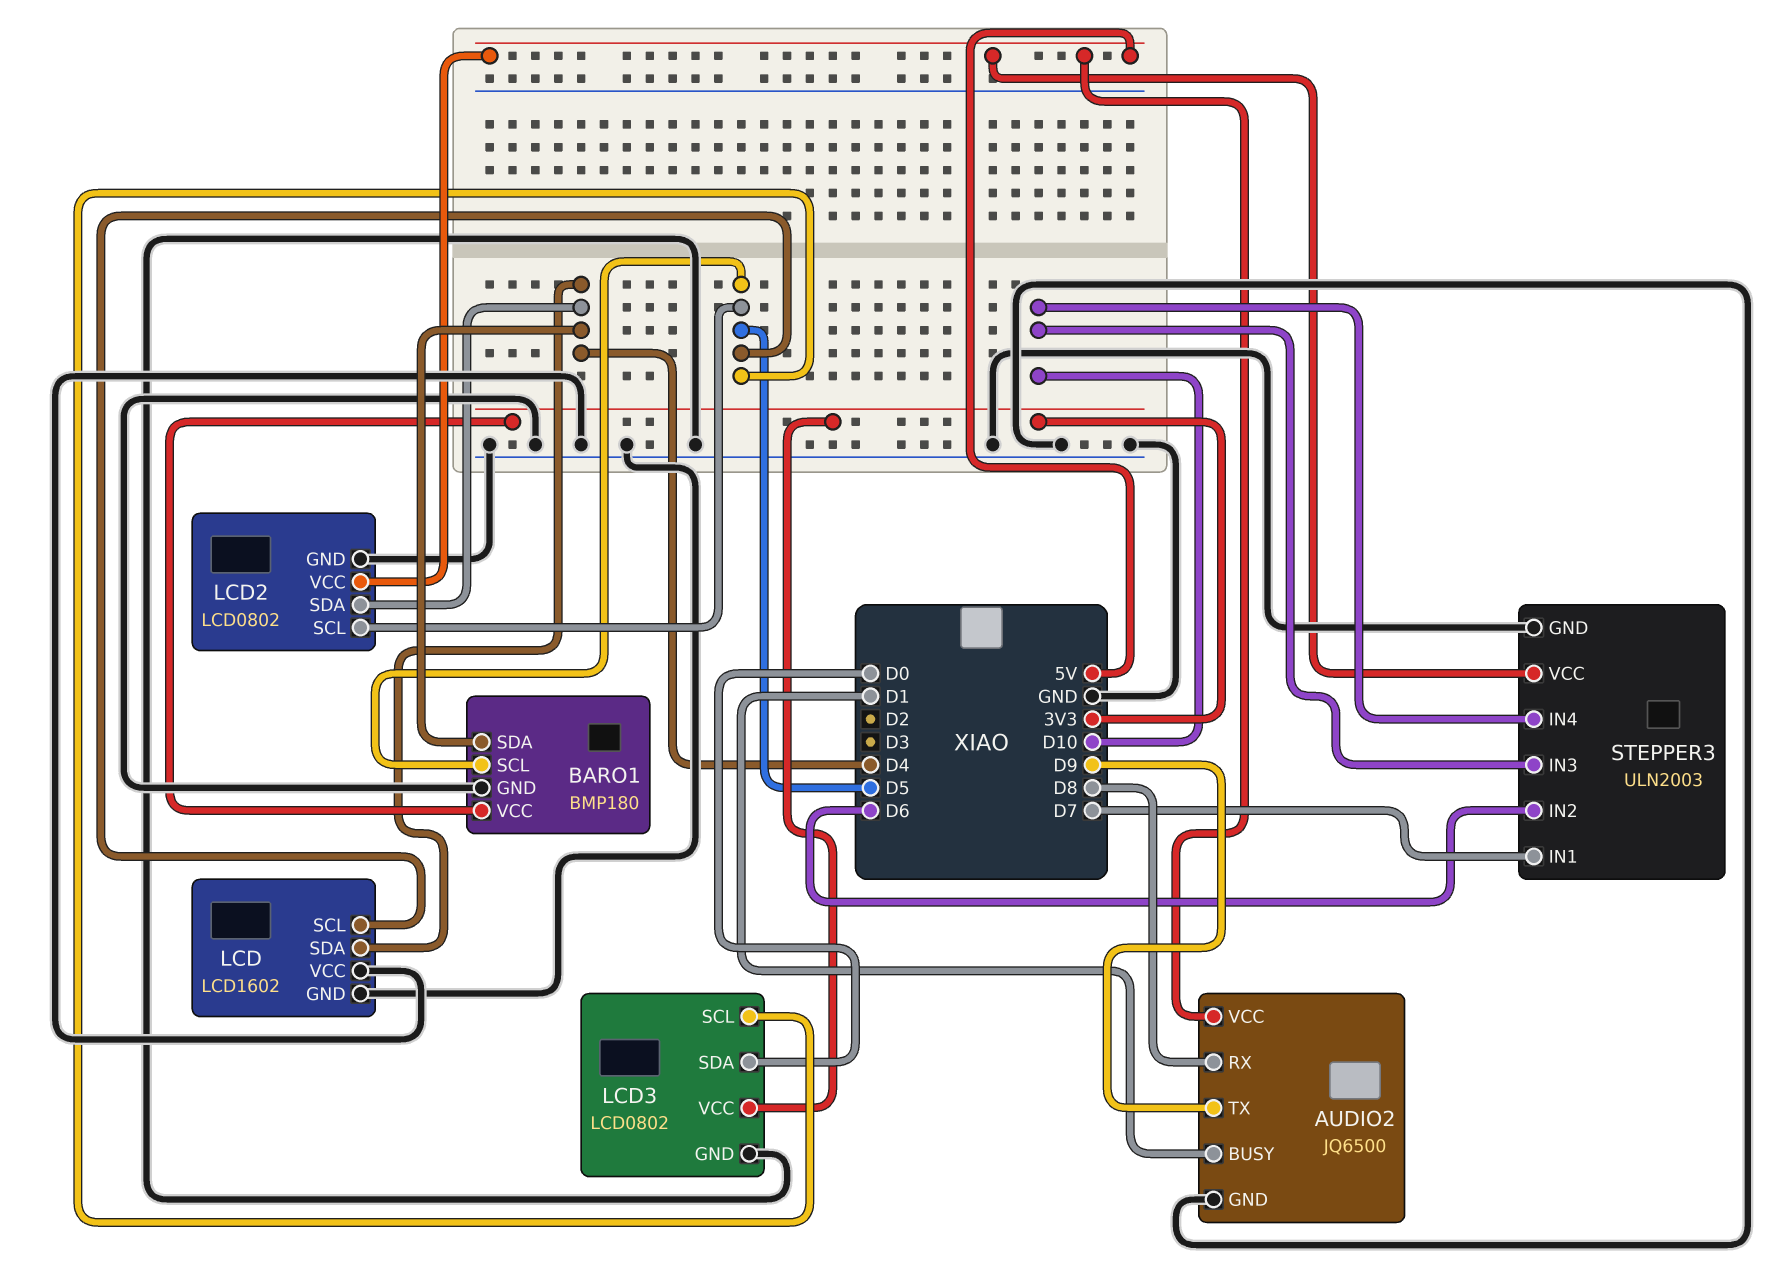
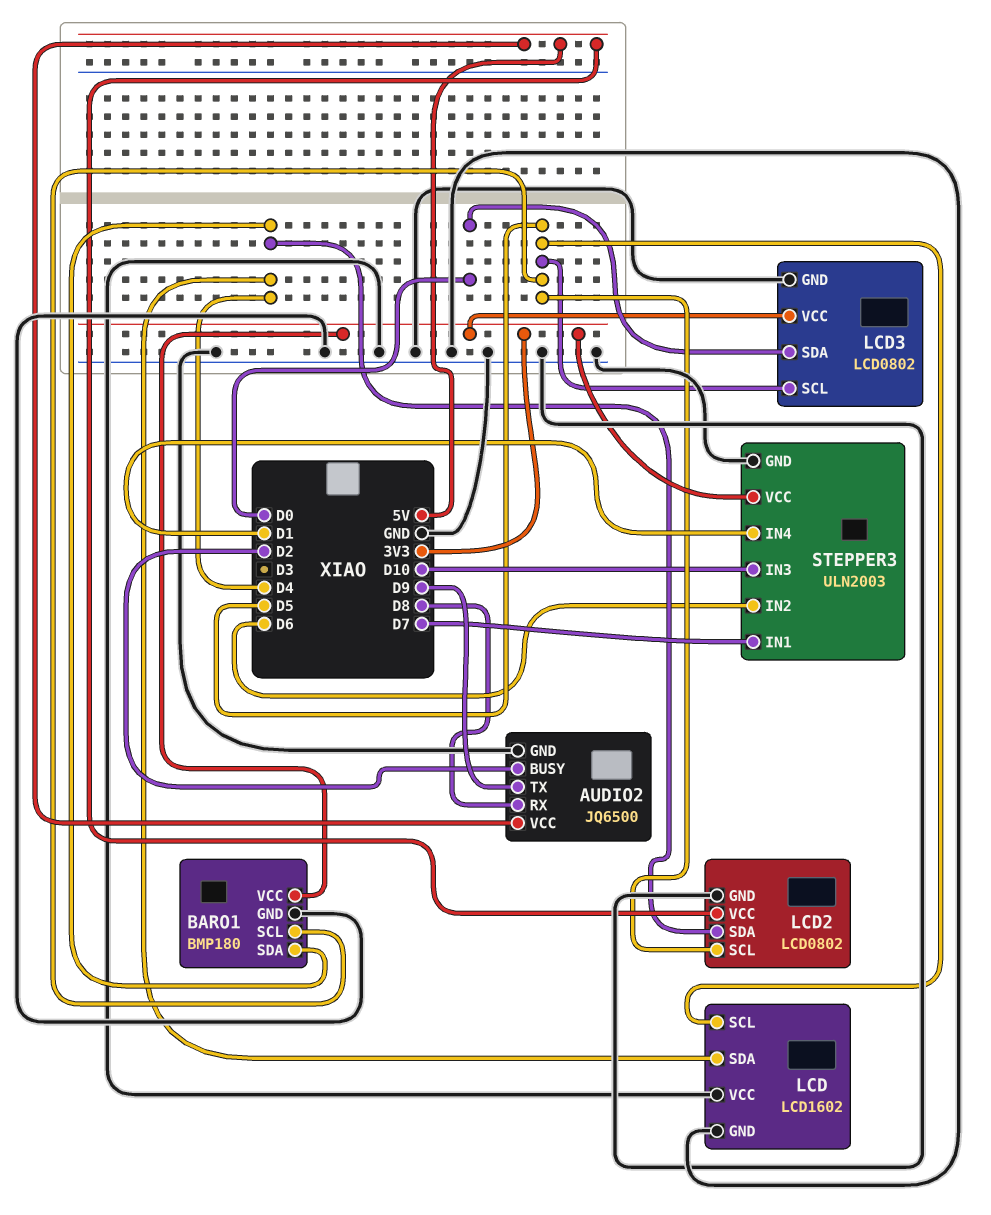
AUDIO2 pin BUSY: D1 -> D2
STEPPER3 pin IN4: D10 -> D1
STEPPER3 pin VCC: 5V -> 3V3

